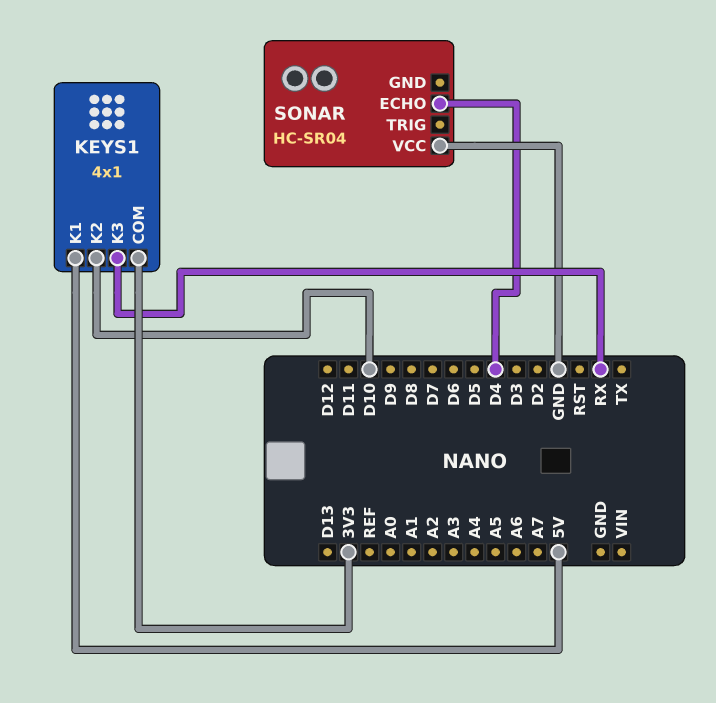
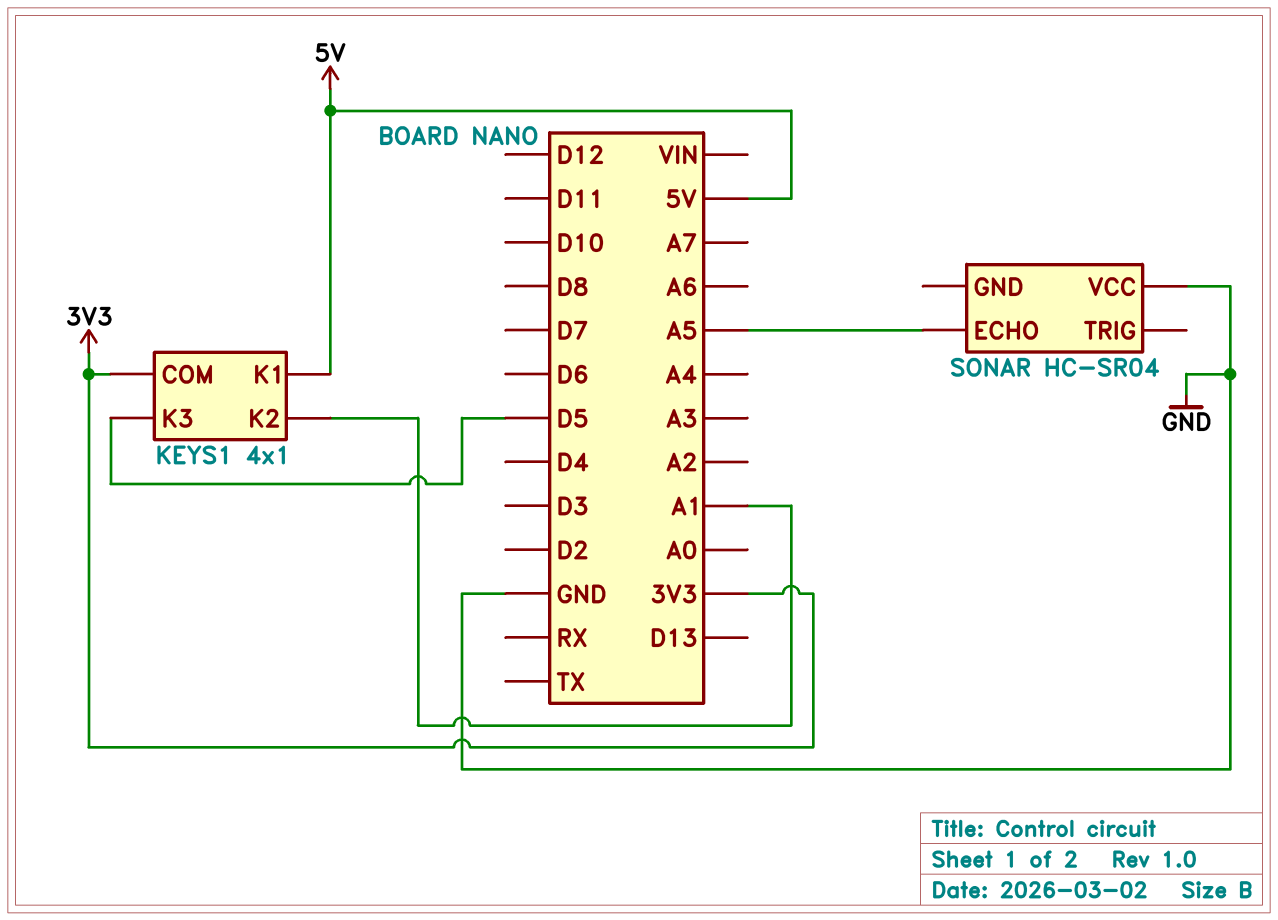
KEYS1 pin K2: D10 -> A1
KEYS1 pin K3: RX -> D5
SONAR pin ECHO: D4 -> A5

